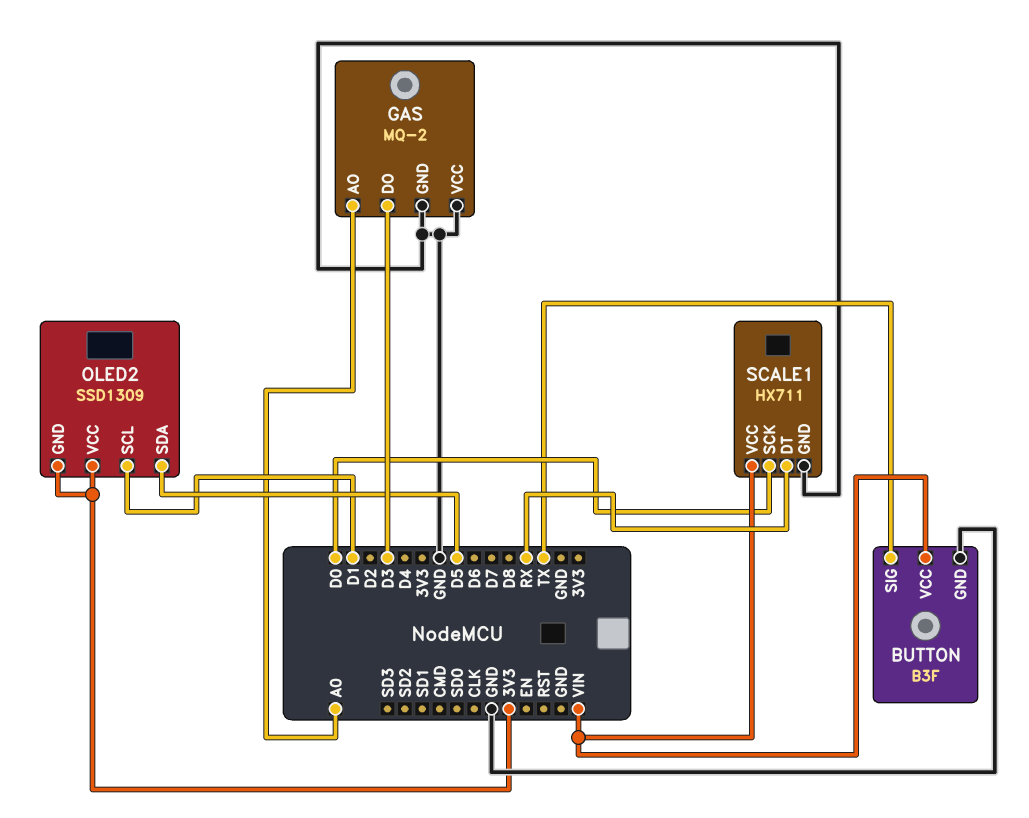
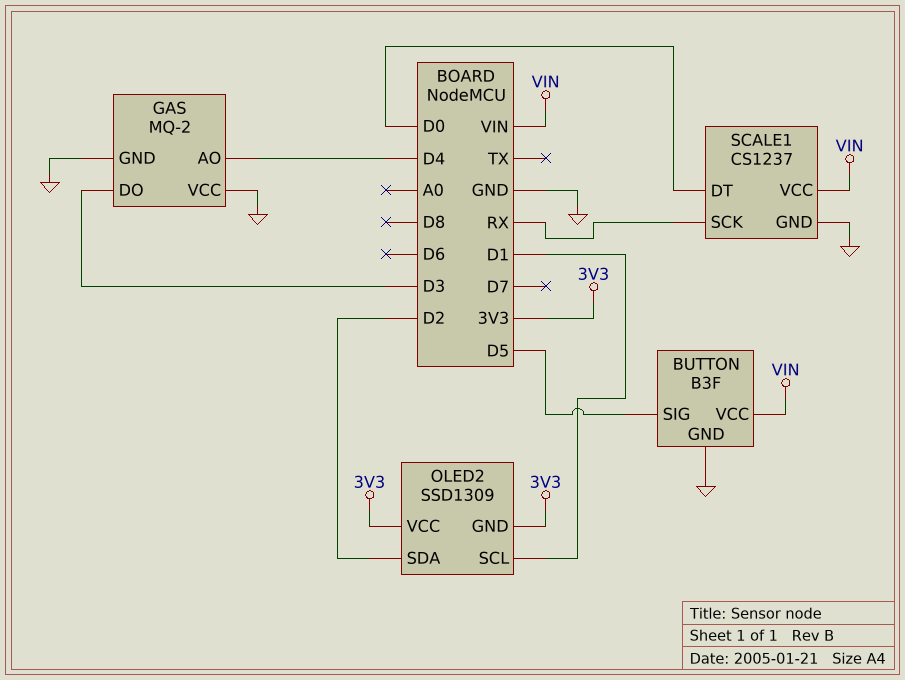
BUTTON pin SIG: TX -> D5
GAS pin AO: A0 -> D4
OLED2 pin SDA: D5 -> D2
SCALE1: HX711 -> CS1237
SCALE1 pin DT: RX -> D0
SCALE1 pin SCK: D0 -> RX

